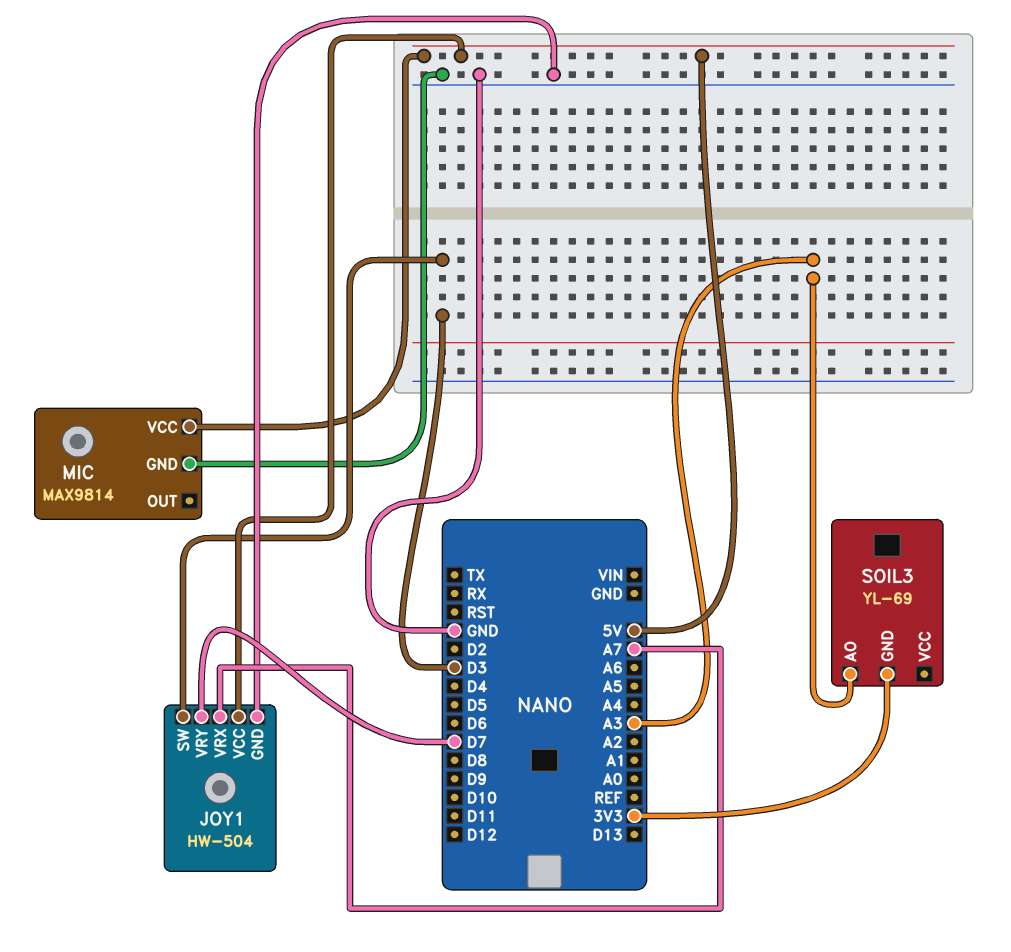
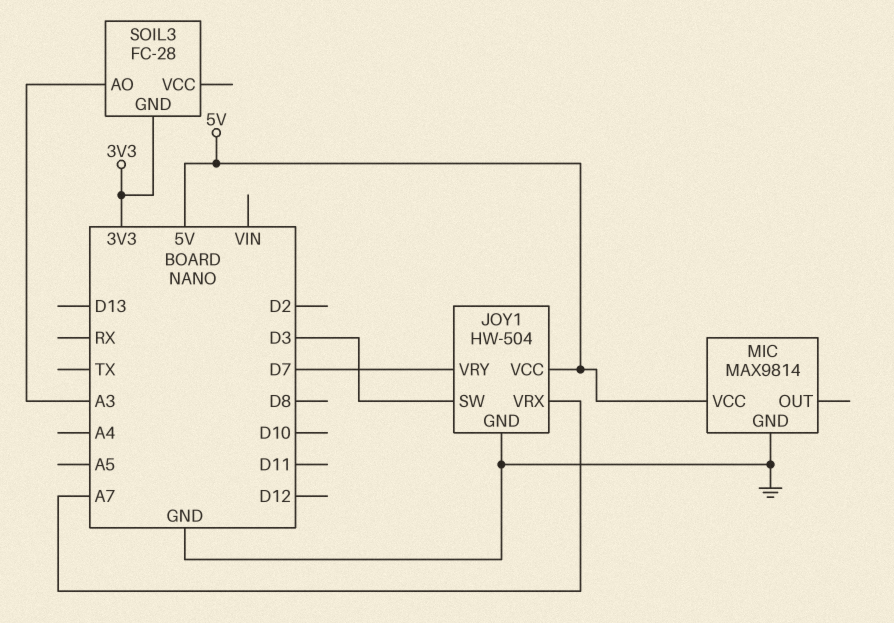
SOIL3: YL-69 -> FC-28

